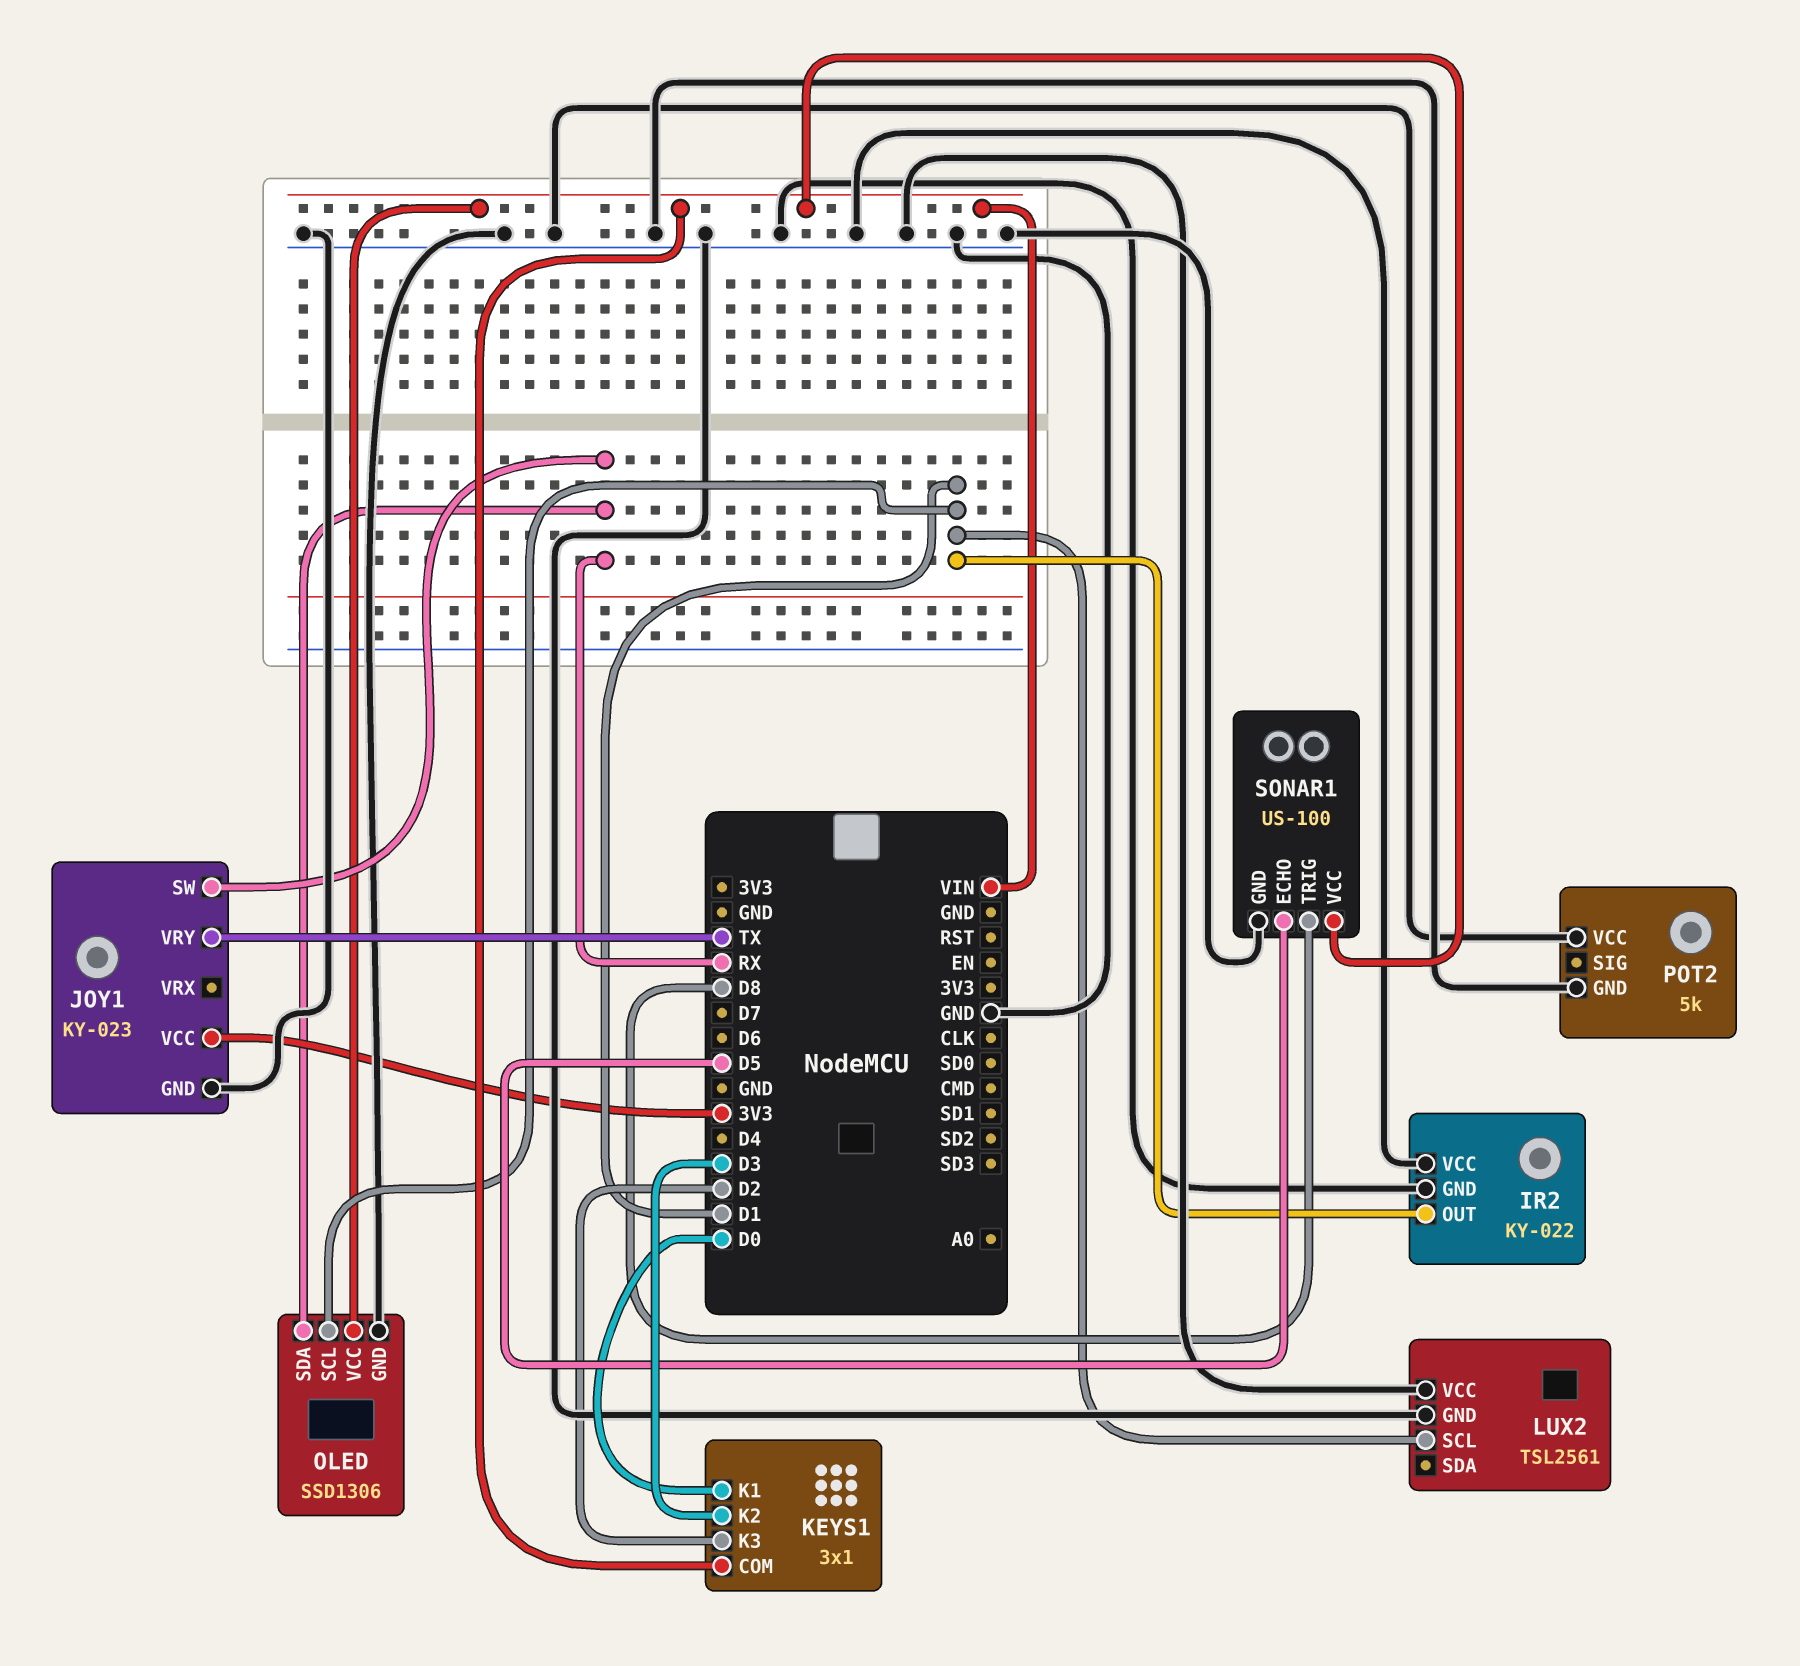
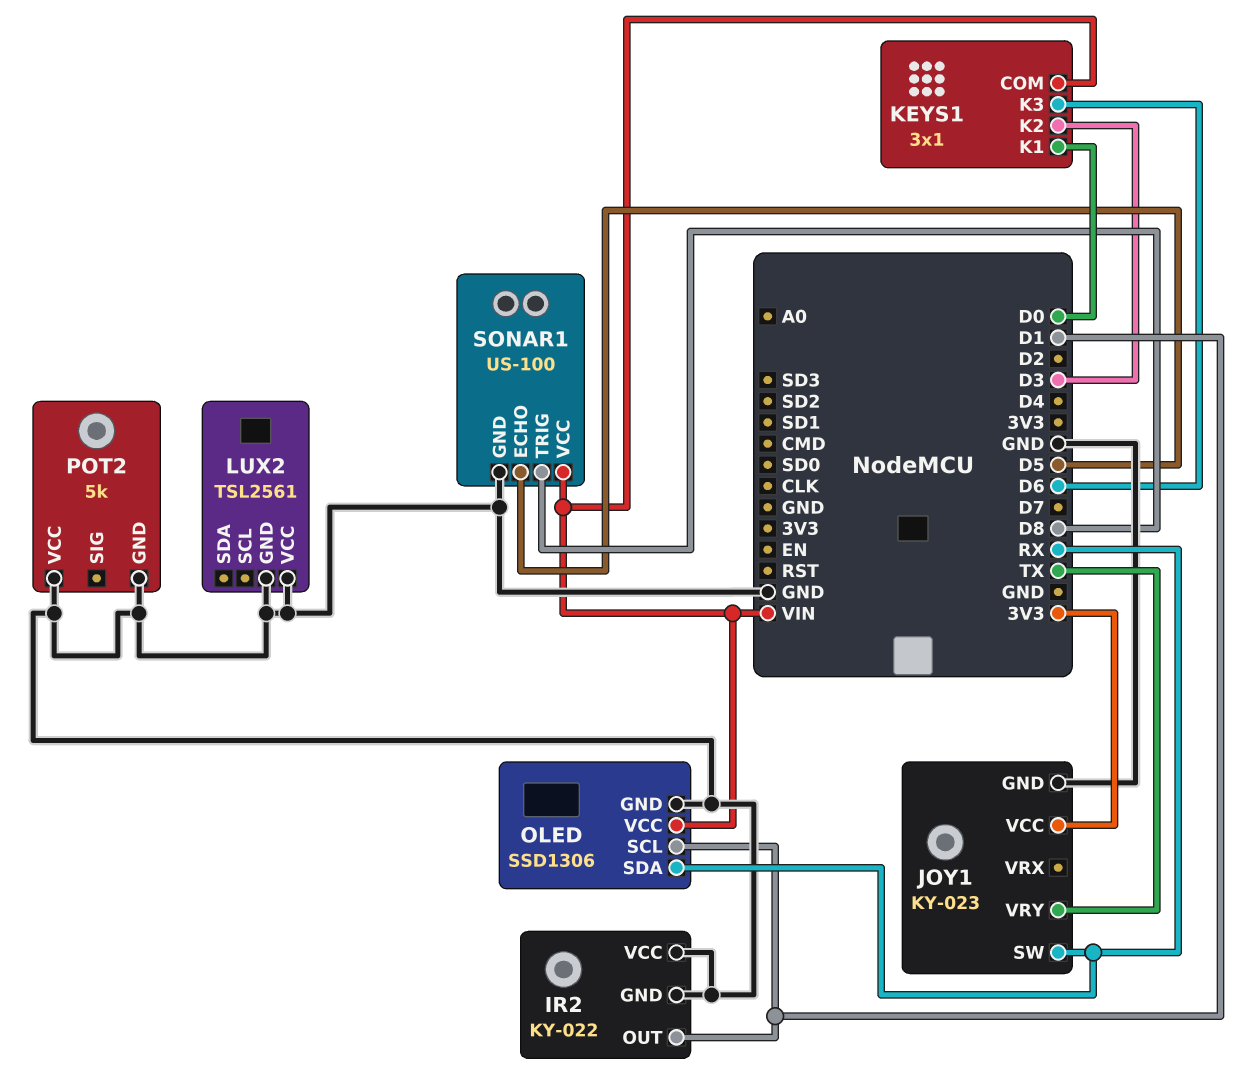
KEYS1 pin K3: D2 -> D6
LUX2 pin SCL: D1 -> none

